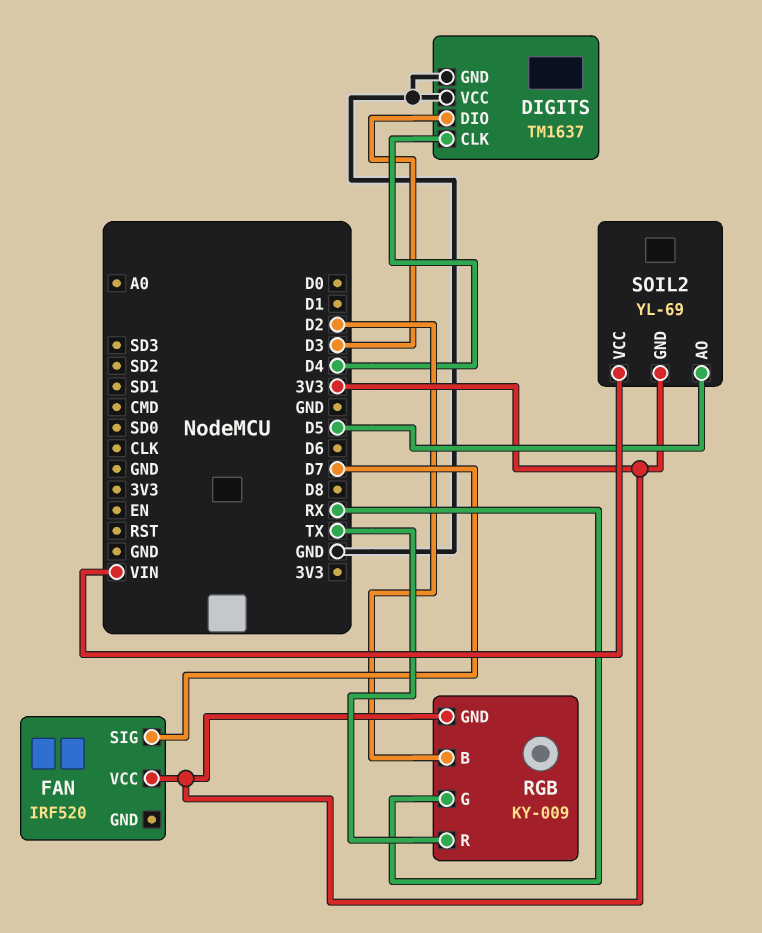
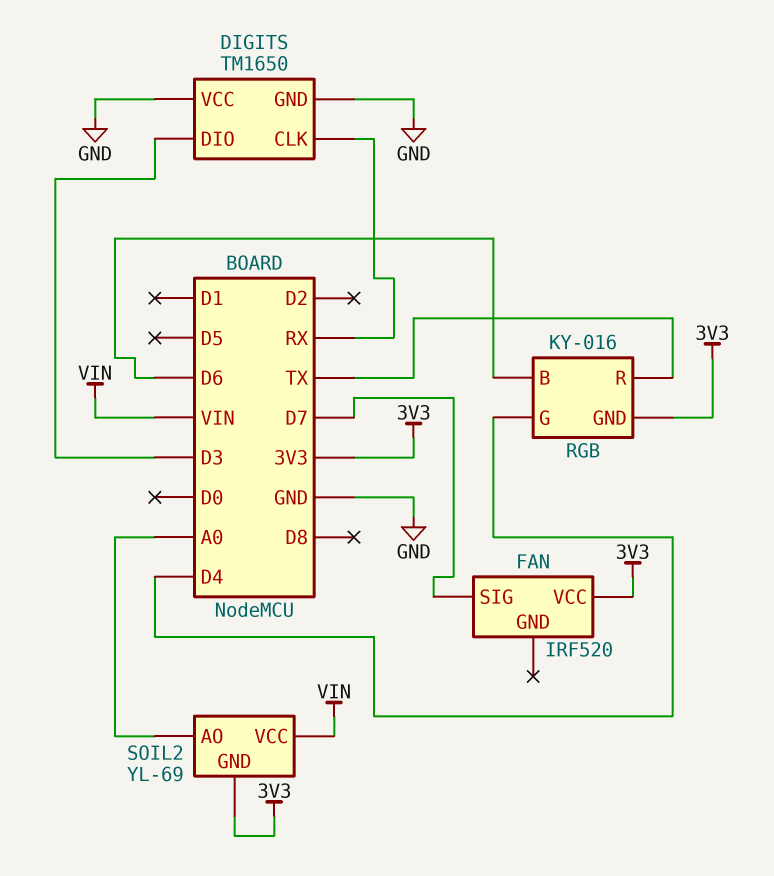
DIGITS: TM1637 -> TM1650
DIGITS pin CLK: D4 -> RX
RGB: KY-009 -> KY-016
RGB pin B: D2 -> D6
RGB pin G: RX -> D4
SOIL2 pin AO: D5 -> A0

